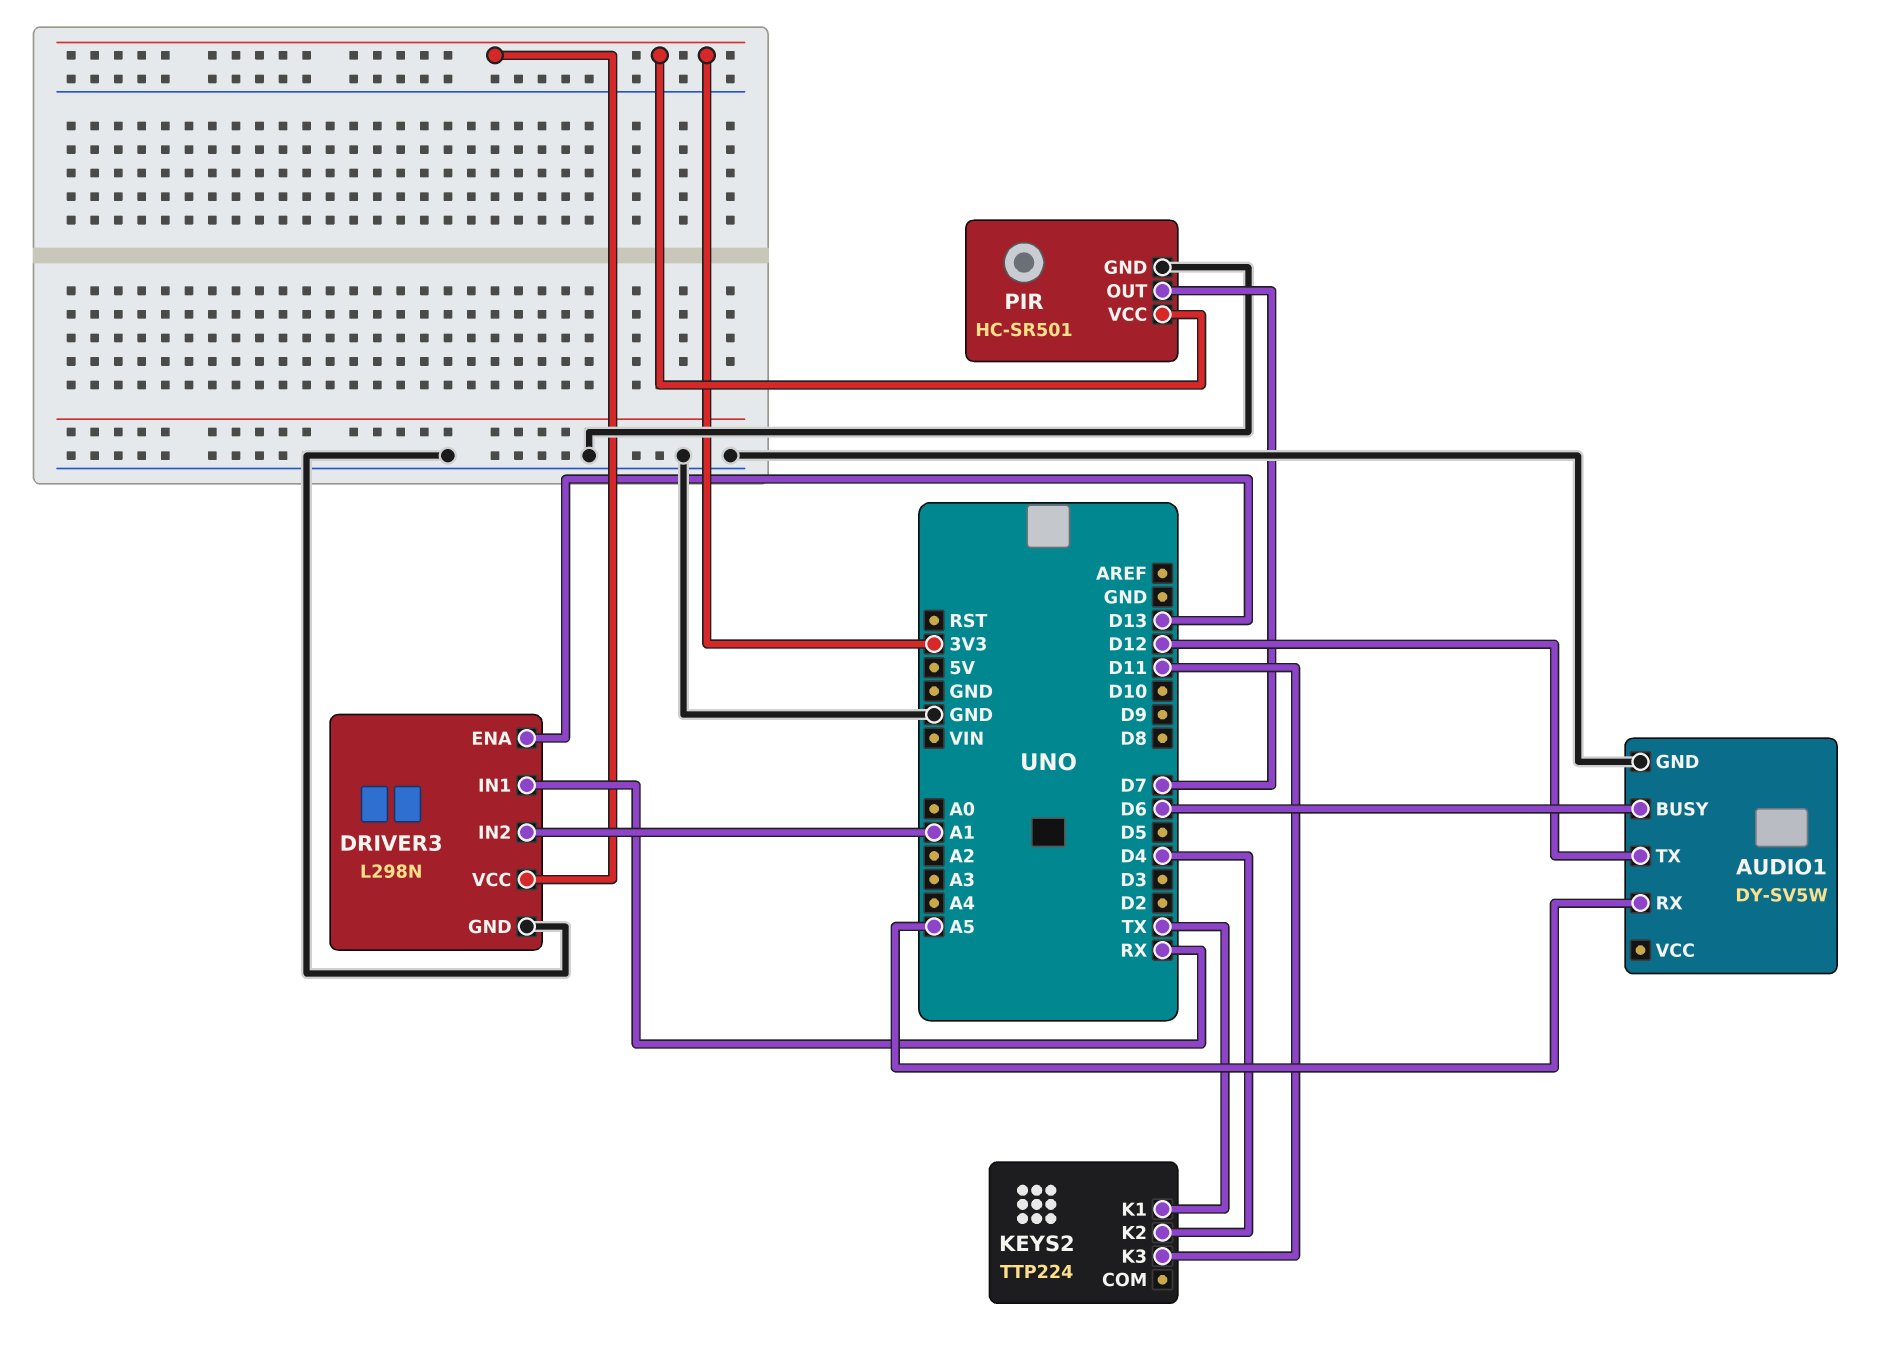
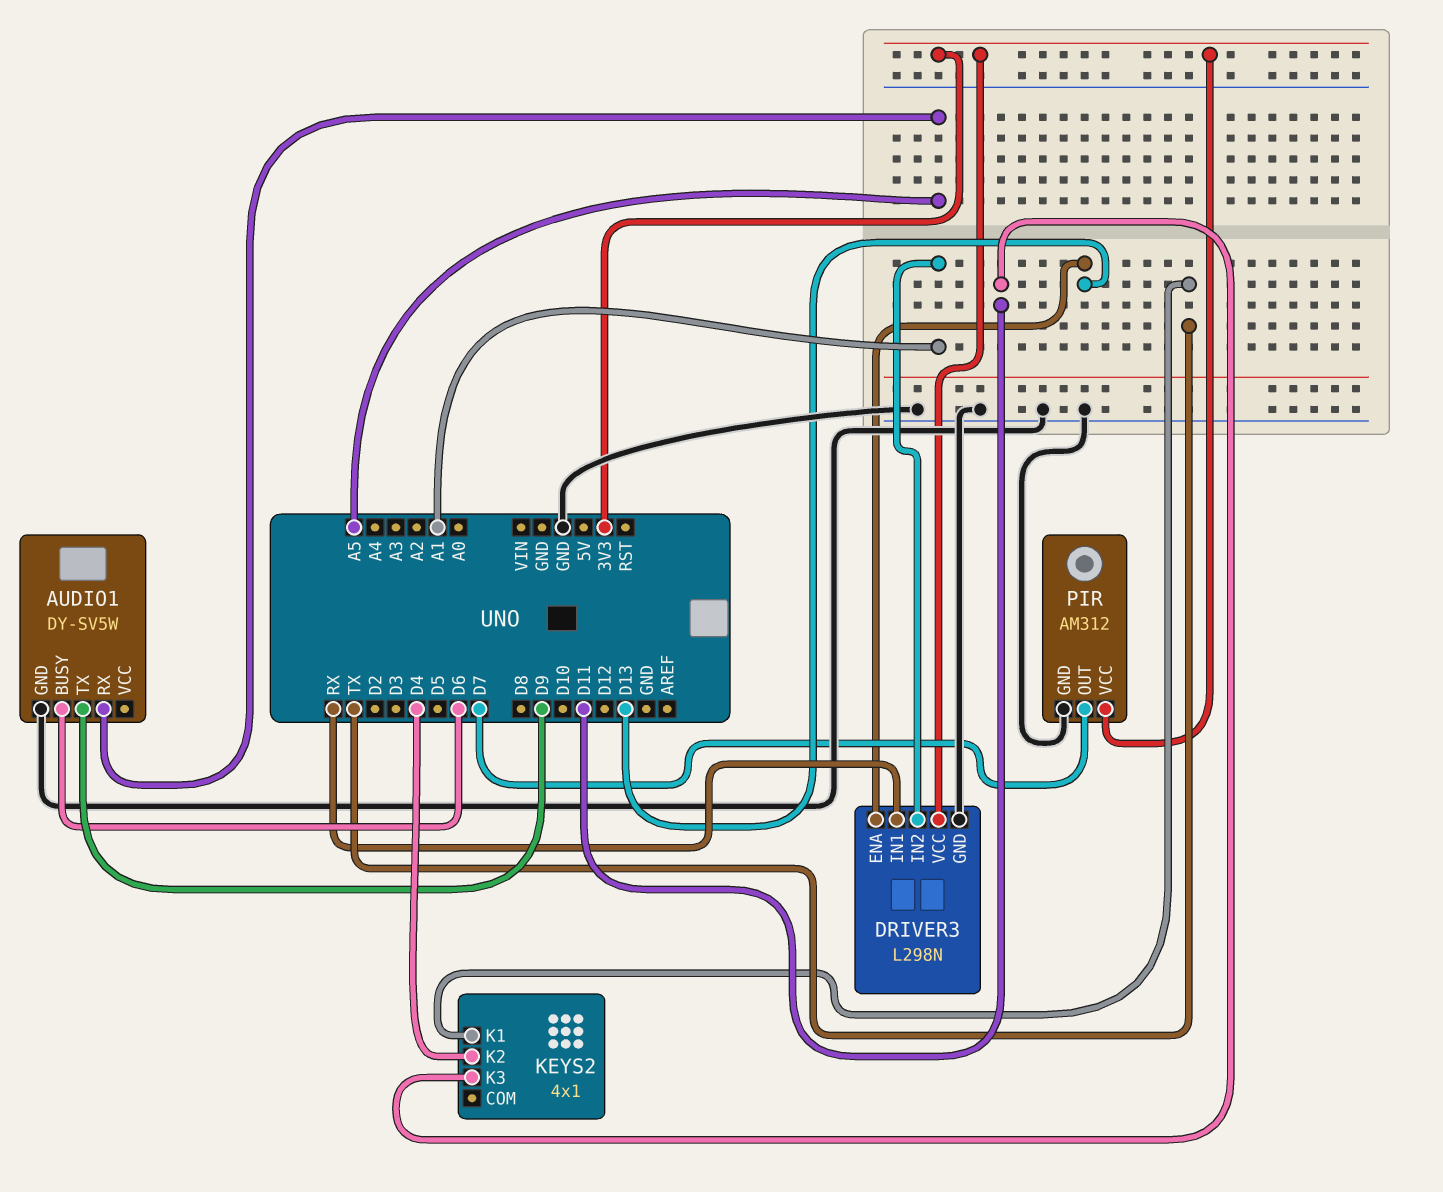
AUDIO1 pin TX: D12 -> D9
KEYS2: TTP224 -> 4x1
PIR: HC-SR501 -> AM312

